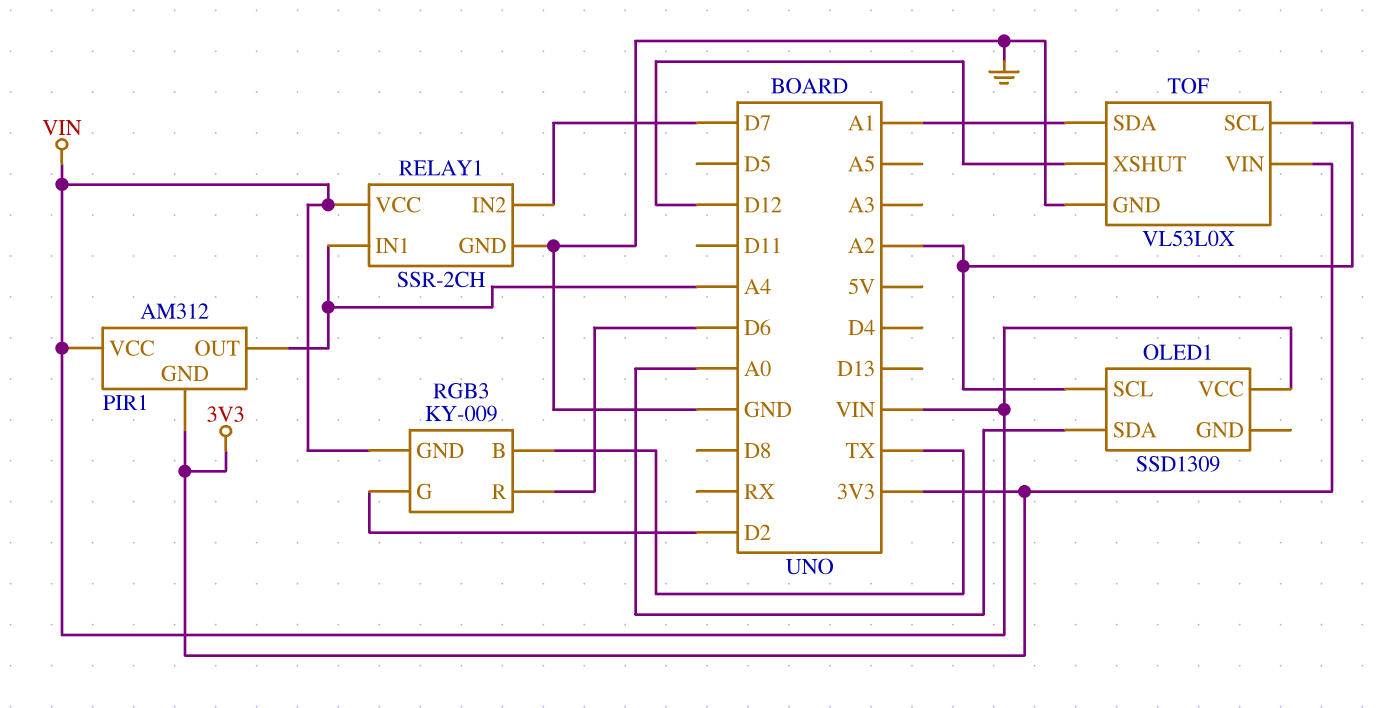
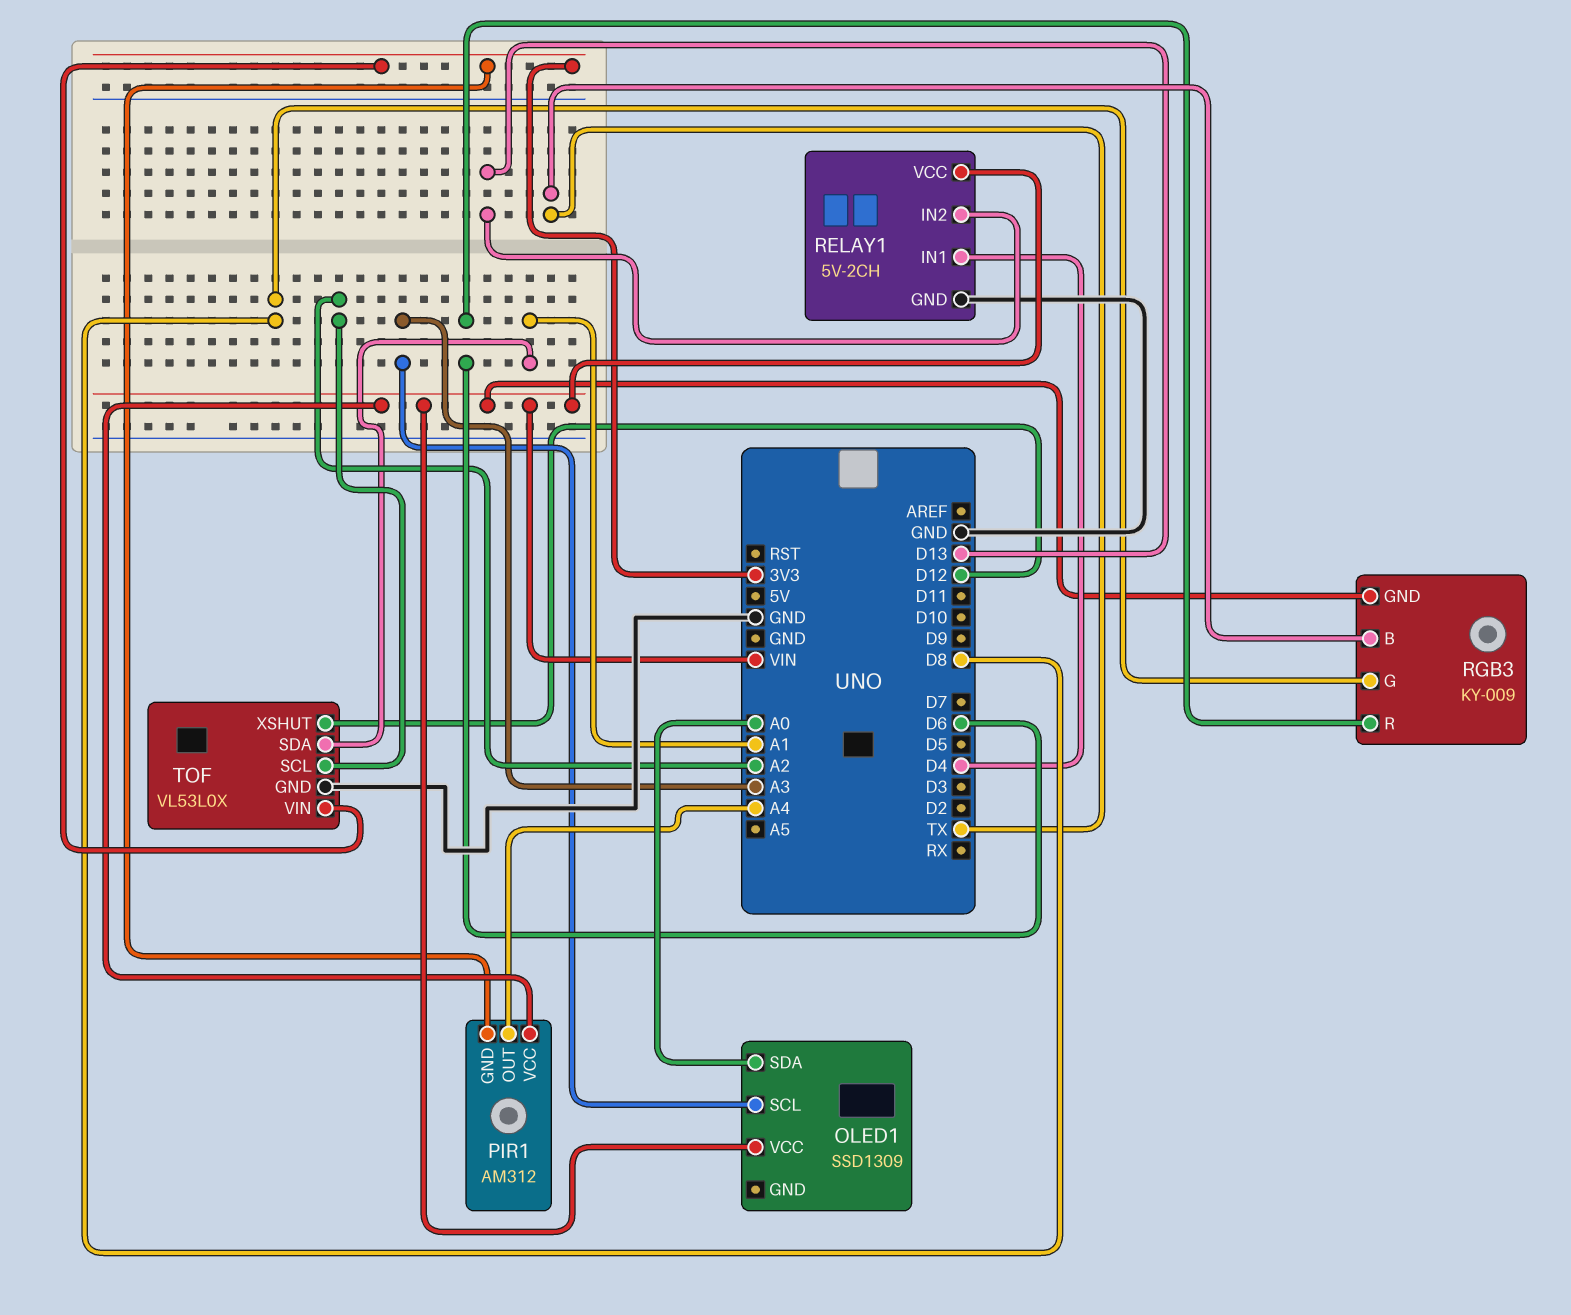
OLED1 pin SCL: A2 -> A3
RELAY1: SSR-2CH -> 5V-2CH
RELAY1 pin IN1: A4 -> D4
RELAY1 pin IN2: D7 -> D13
RGB3 pin G: D2 -> D8

